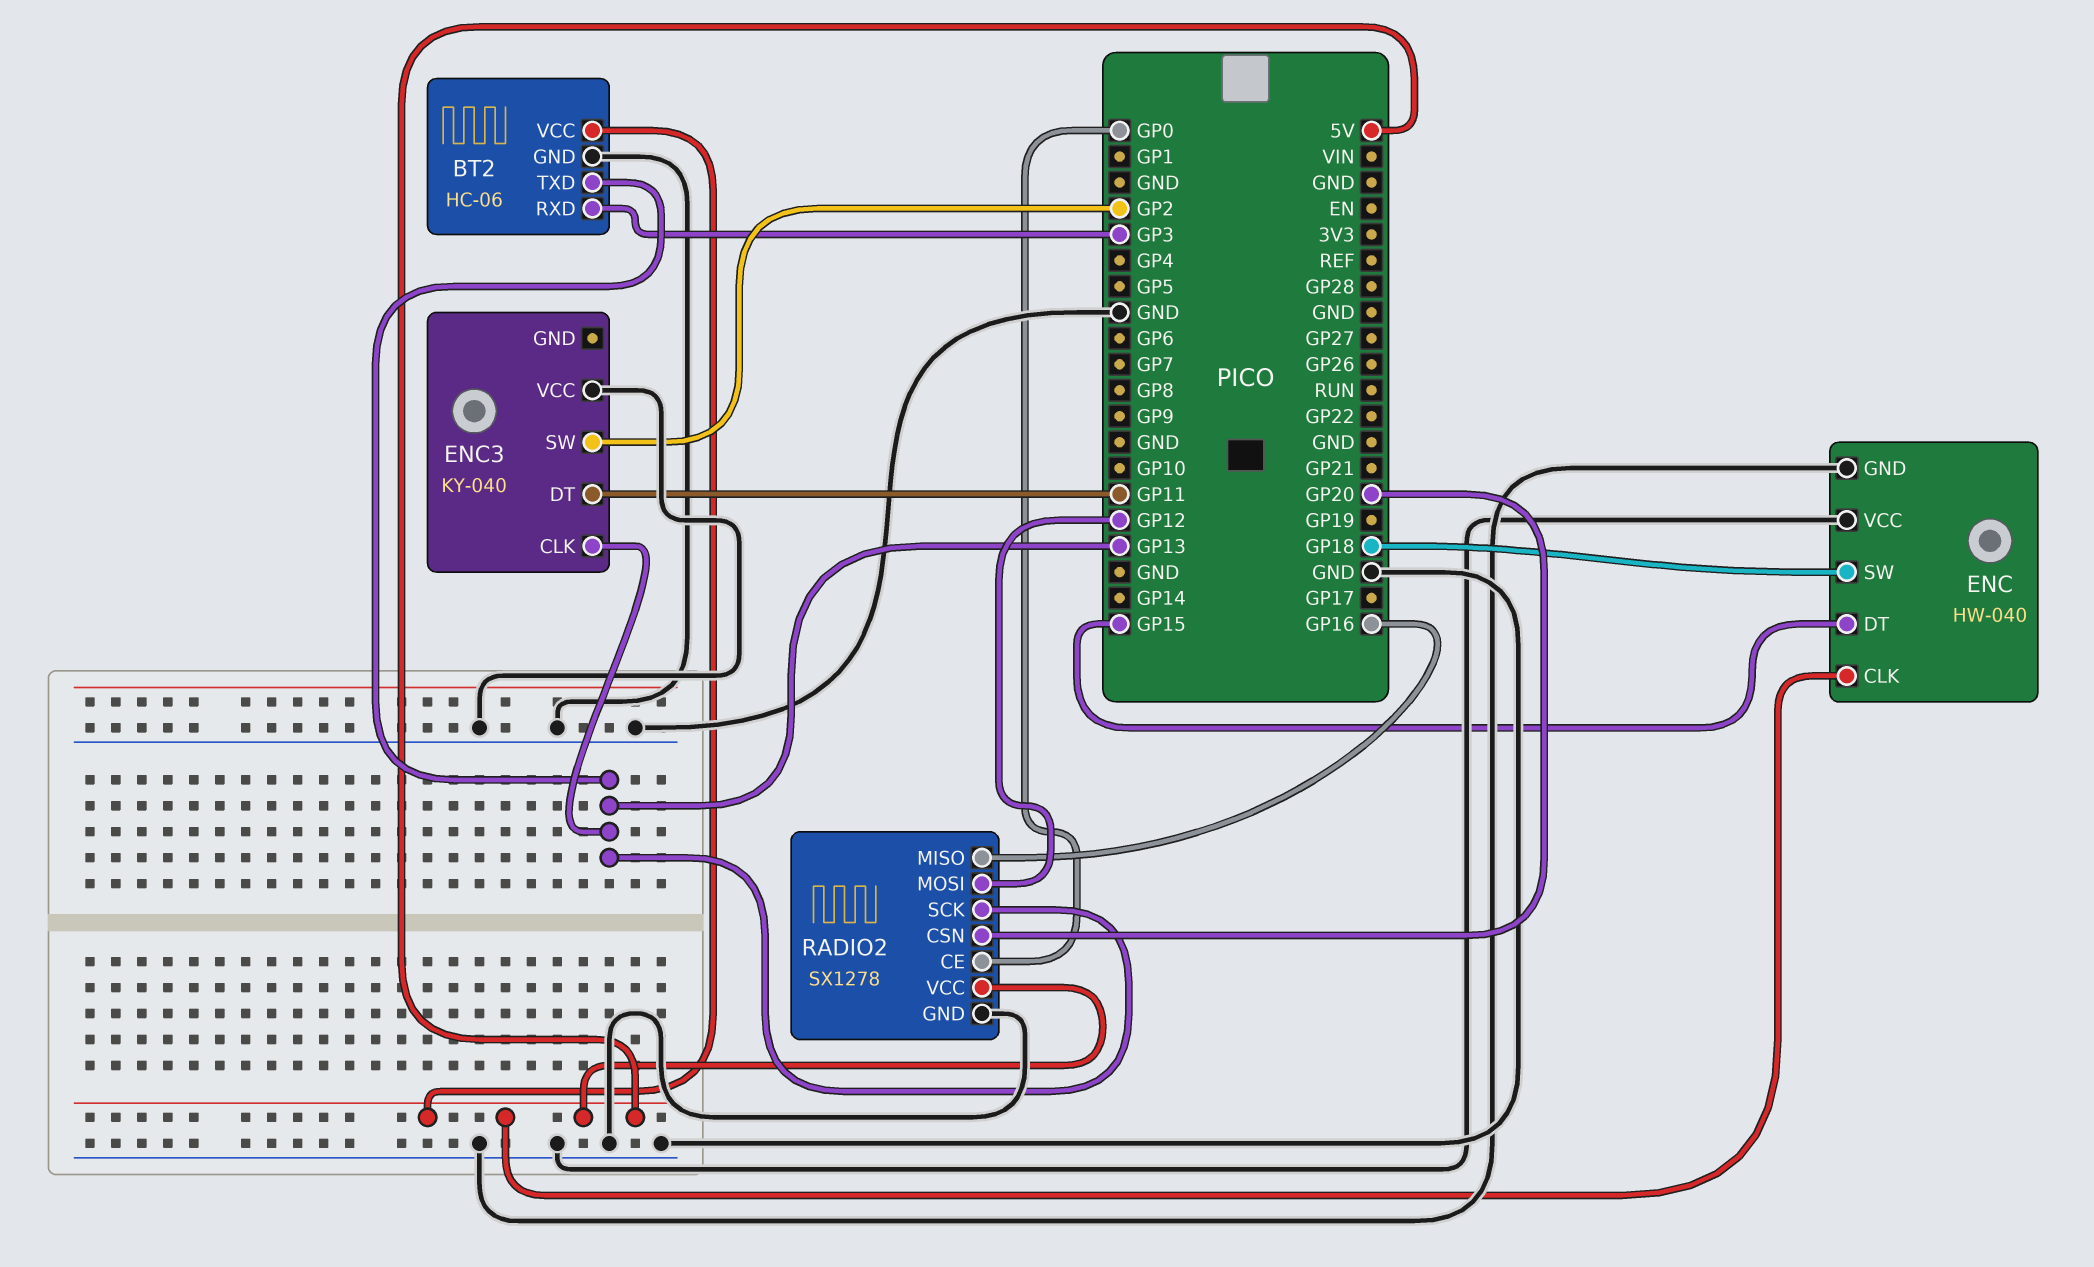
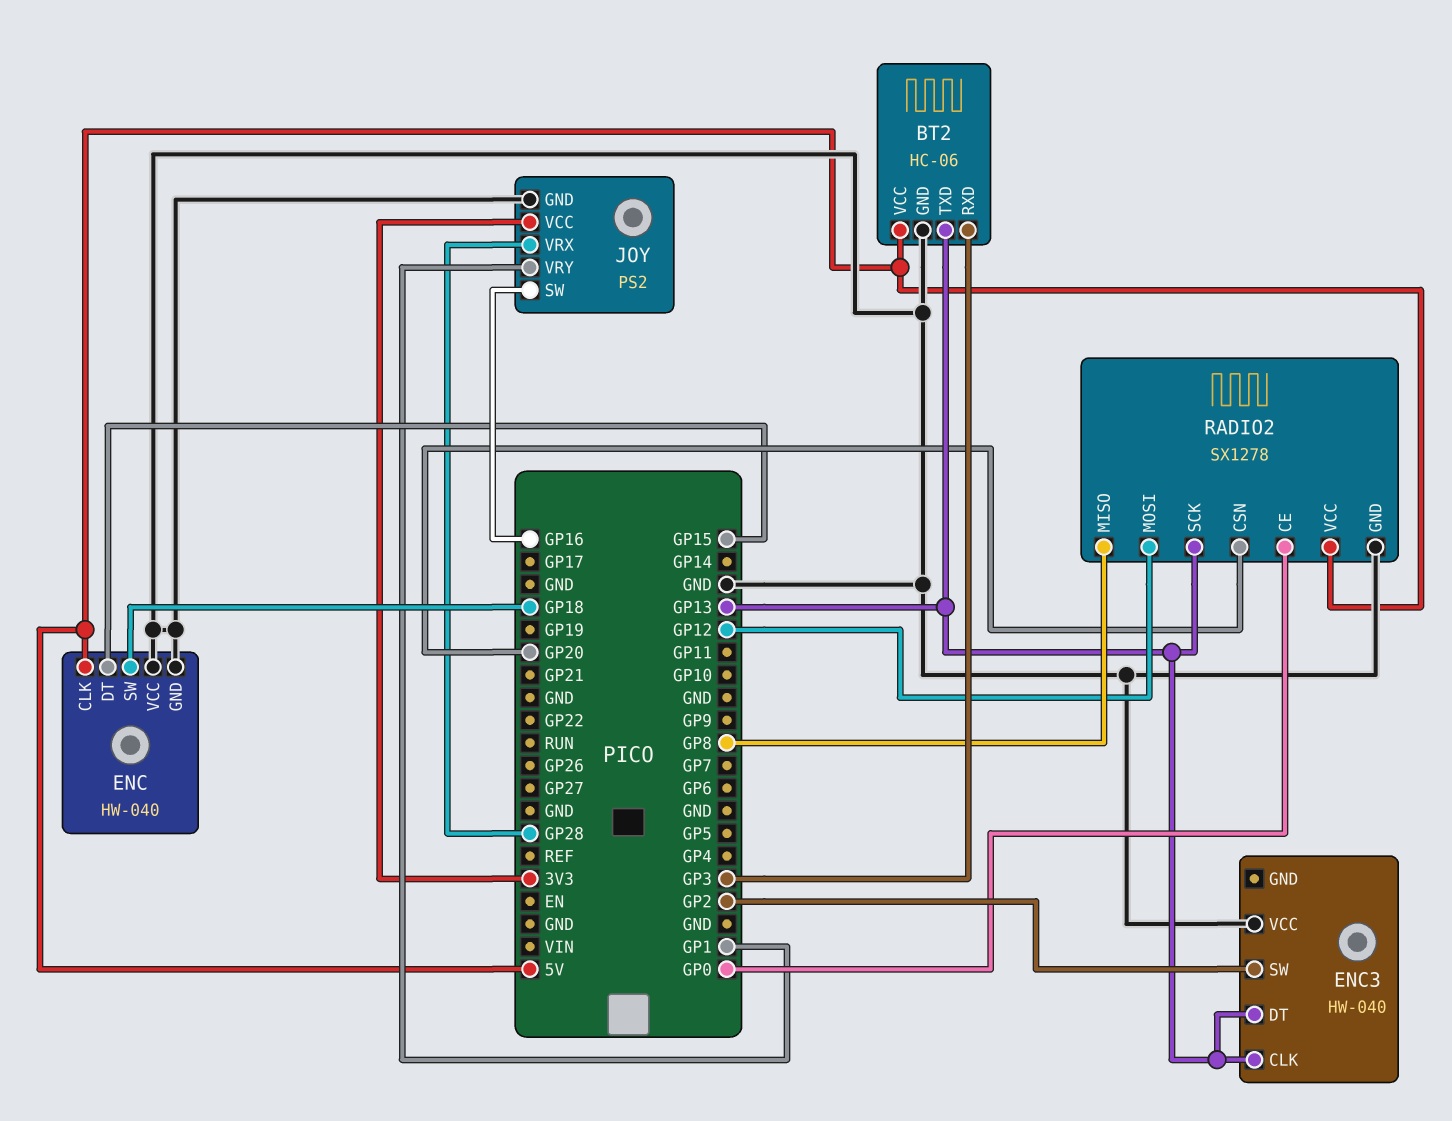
ENC3: KY-040 -> HW-040
ENC3 pin DT: GP11 -> GP13
JOY: none -> PS2
JOY pin GND: none -> GND
JOY pin SW: none -> GP16
JOY pin VCC: none -> 3V3
JOY pin VRX: none -> GP28
JOY pin VRY: none -> GP1
RADIO2 pin MISO: GP16 -> GP8

